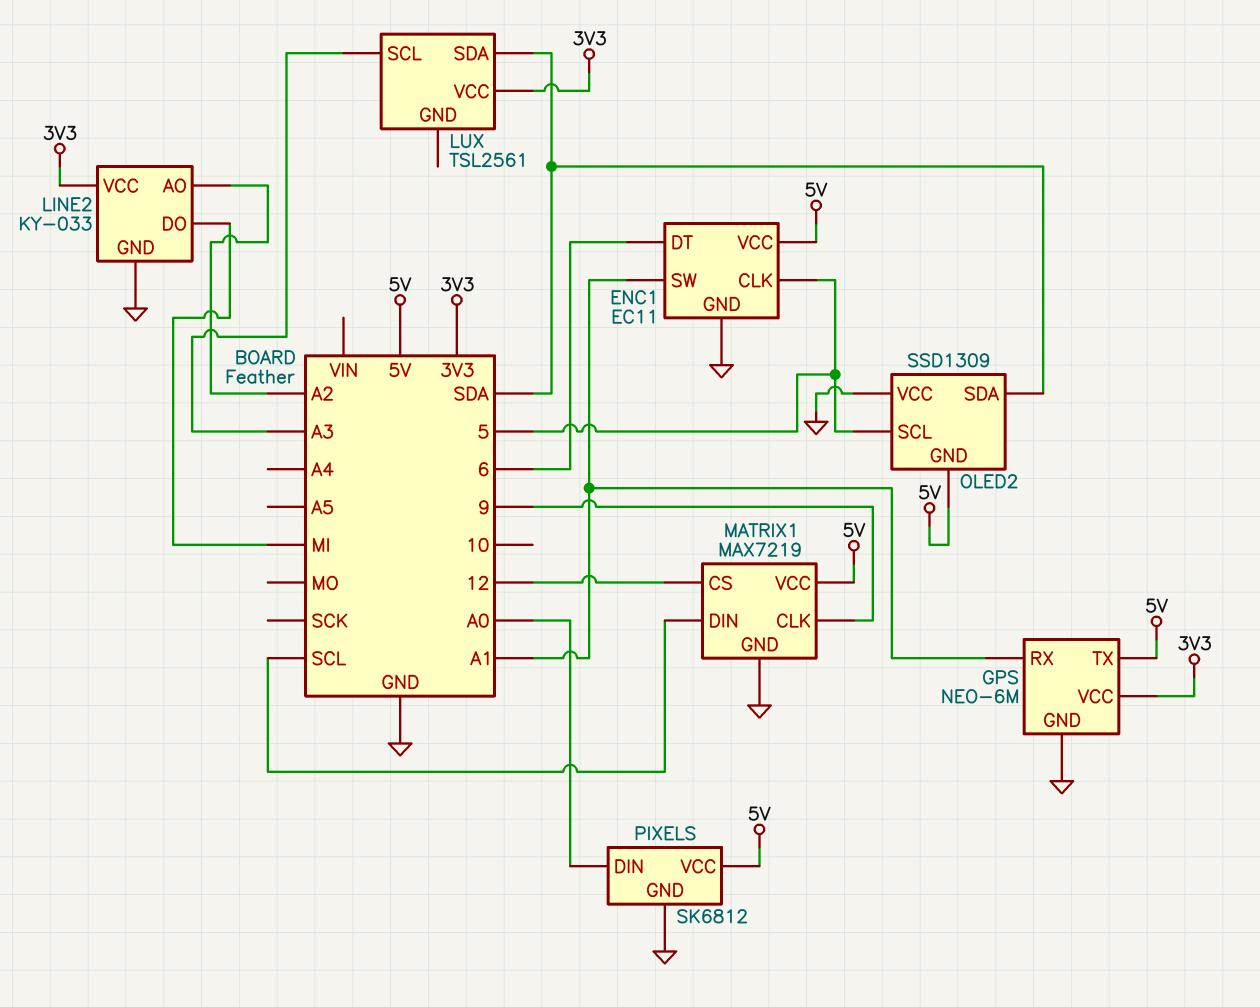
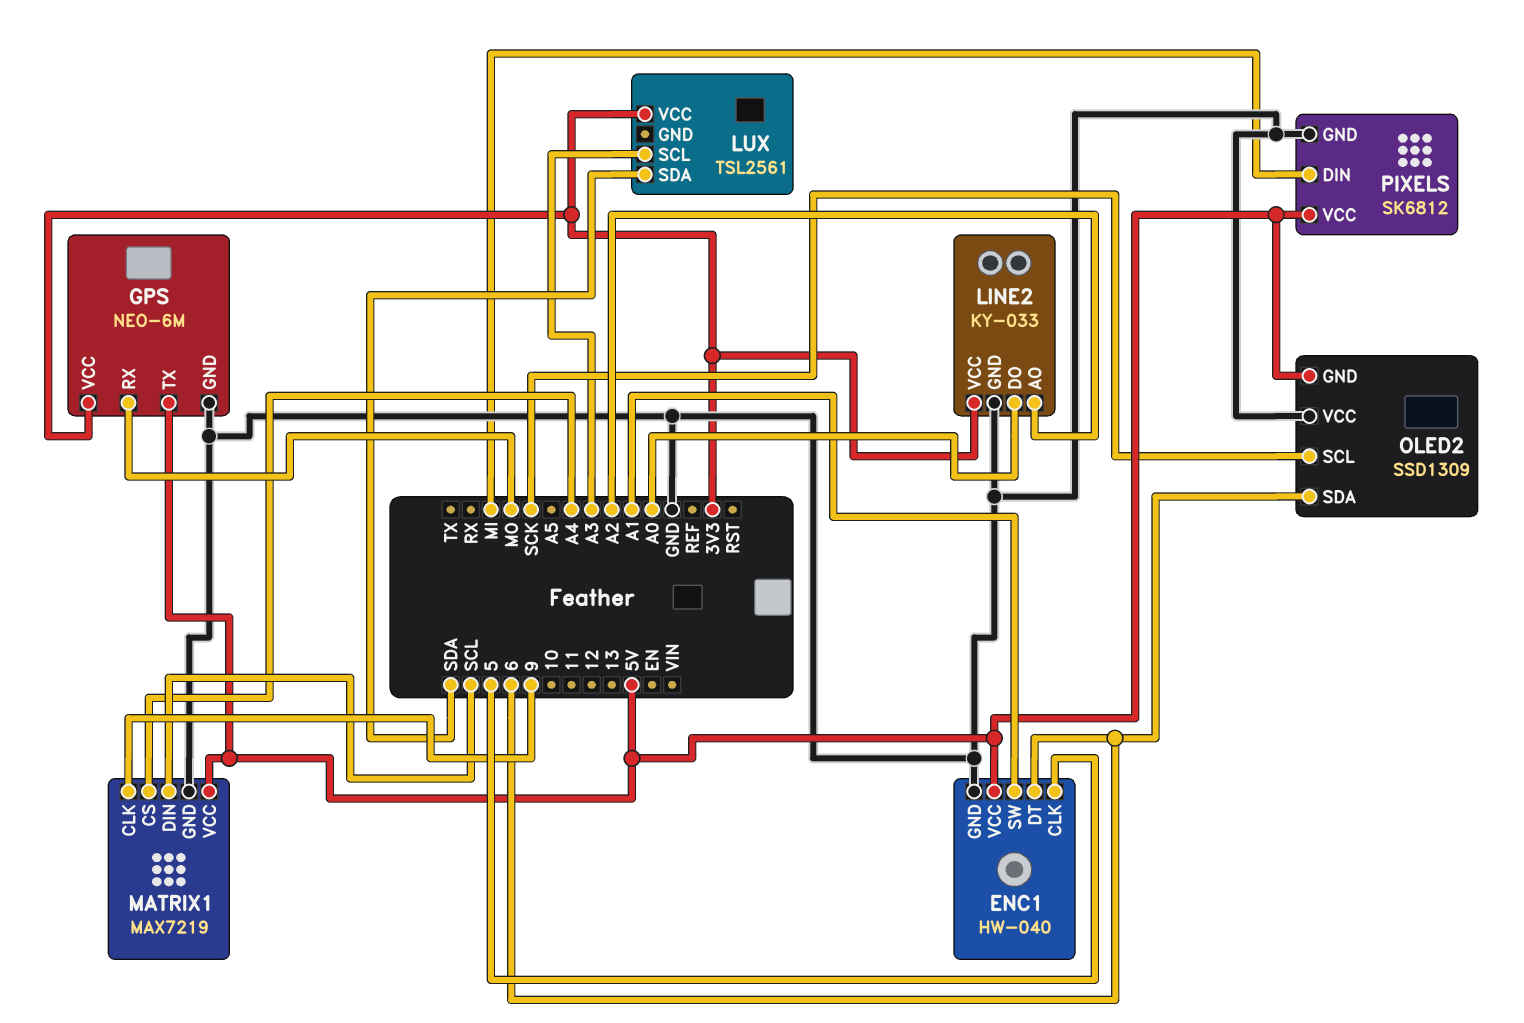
ENC1: EC11 -> HW-040
GPS pin RX: A1 -> MO
LINE2 pin DO: MI -> A0
MATRIX1 pin CS: 12 -> A4
OLED2 pin SCL: 5 -> SCK
OLED2 pin SDA: SDA -> 6
PIXELS pin DIN: A0 -> MI

